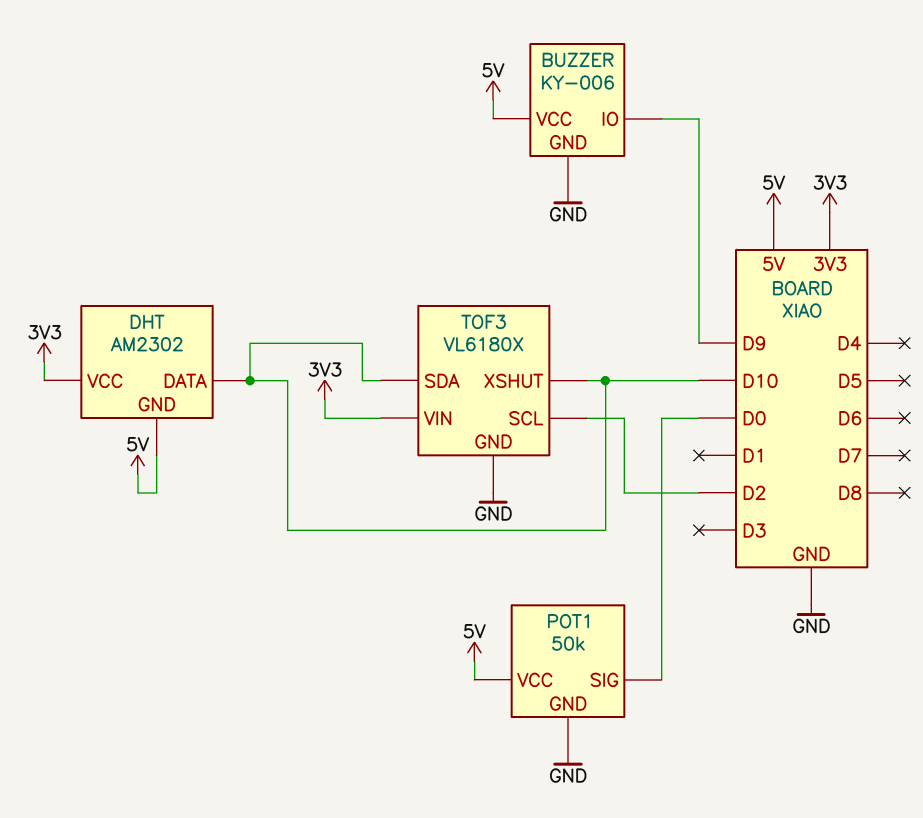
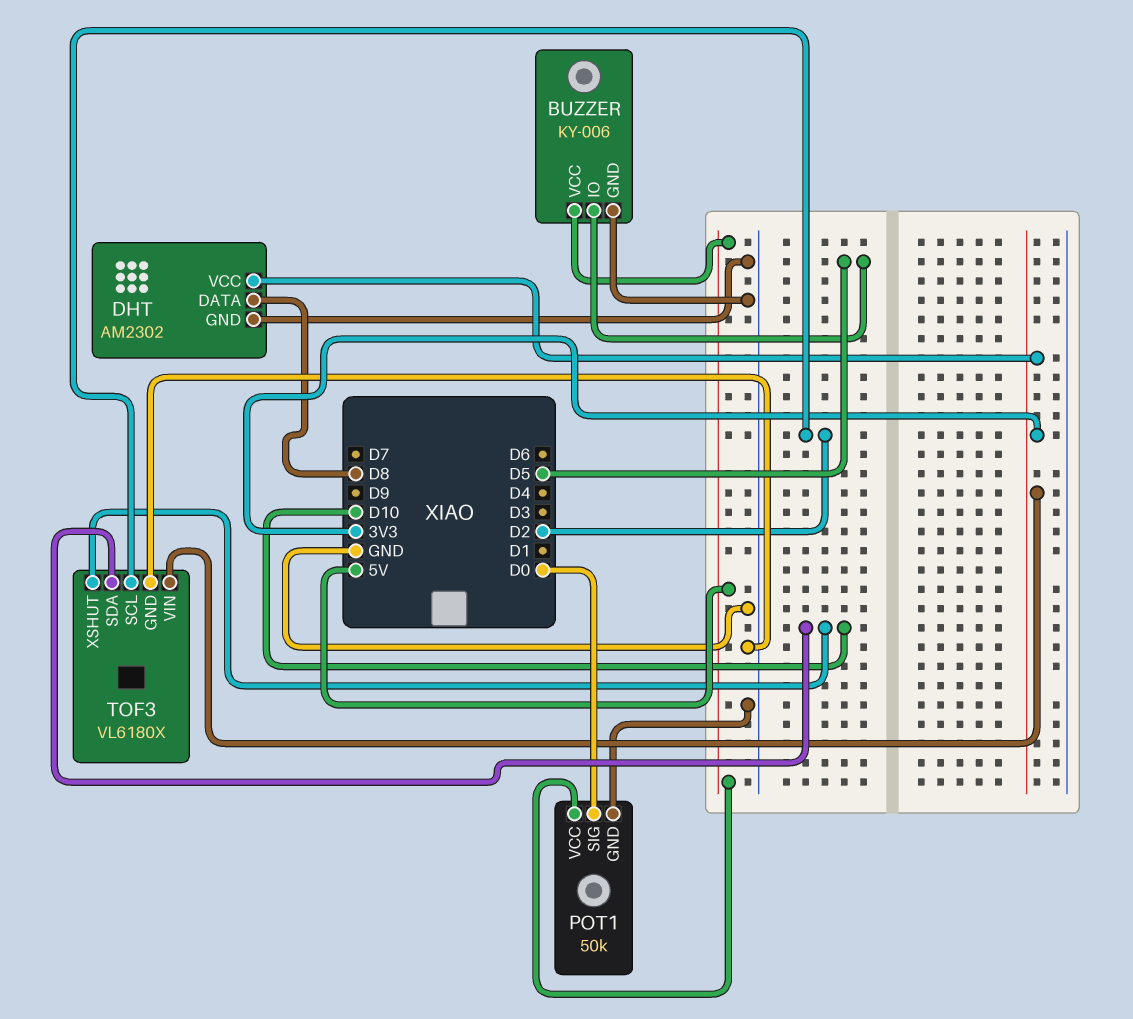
BUZZER pin IO: D9 -> D5
DHT pin DATA: D10 -> D8
DHT pin GND: 5V -> GND

